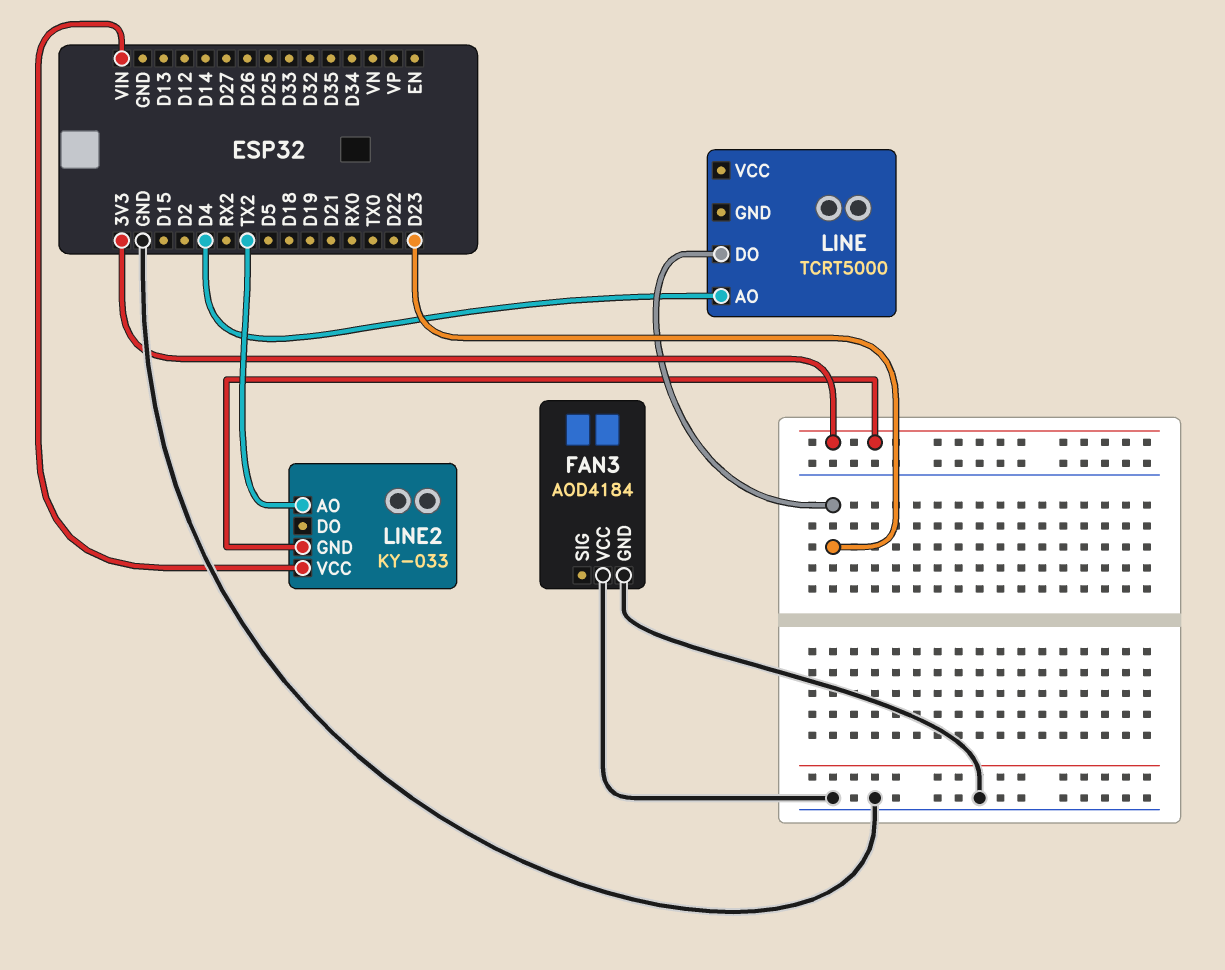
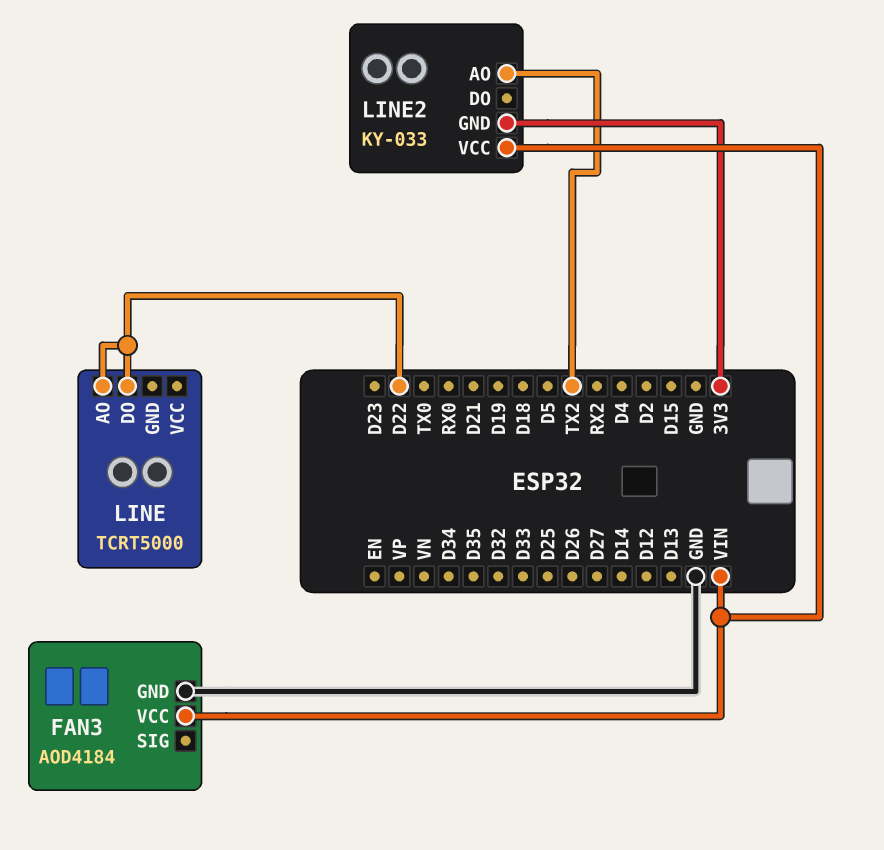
FAN3 pin VCC: GND -> VIN
LINE pin AO: D4 -> D22
LINE pin DO: D23 -> D22

